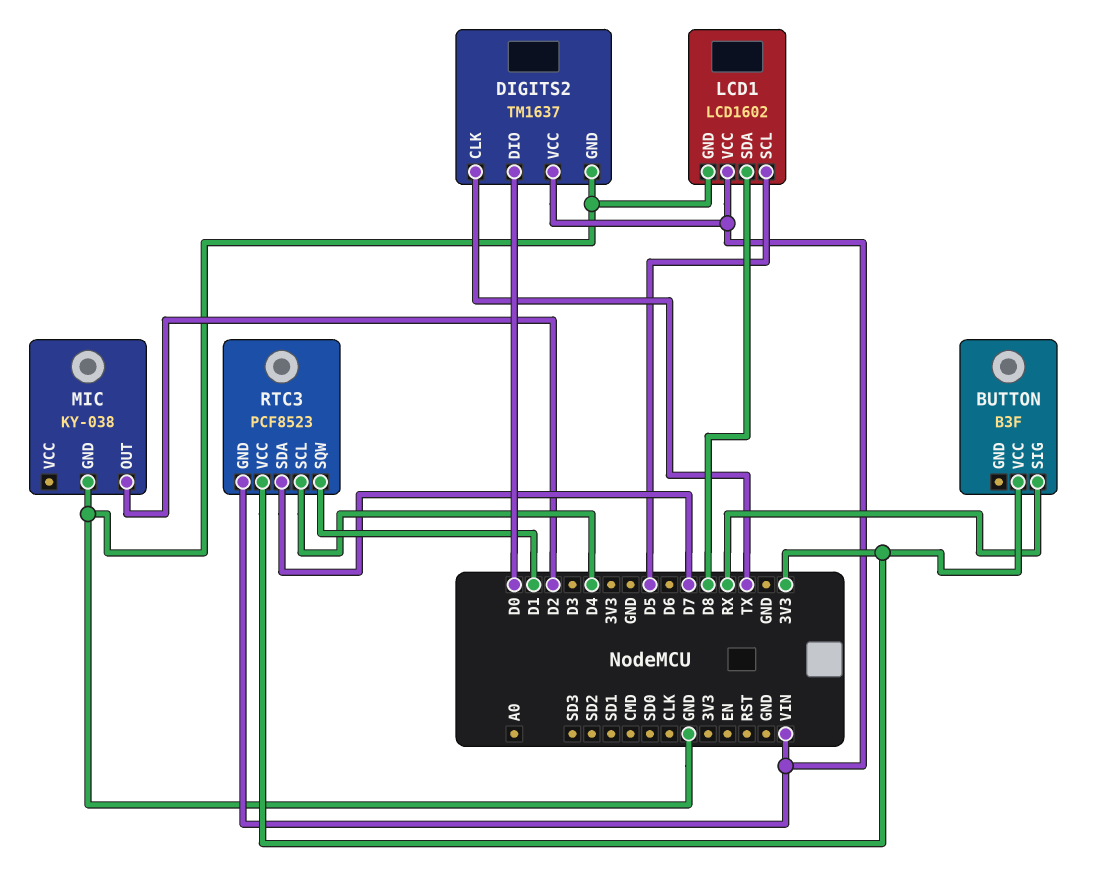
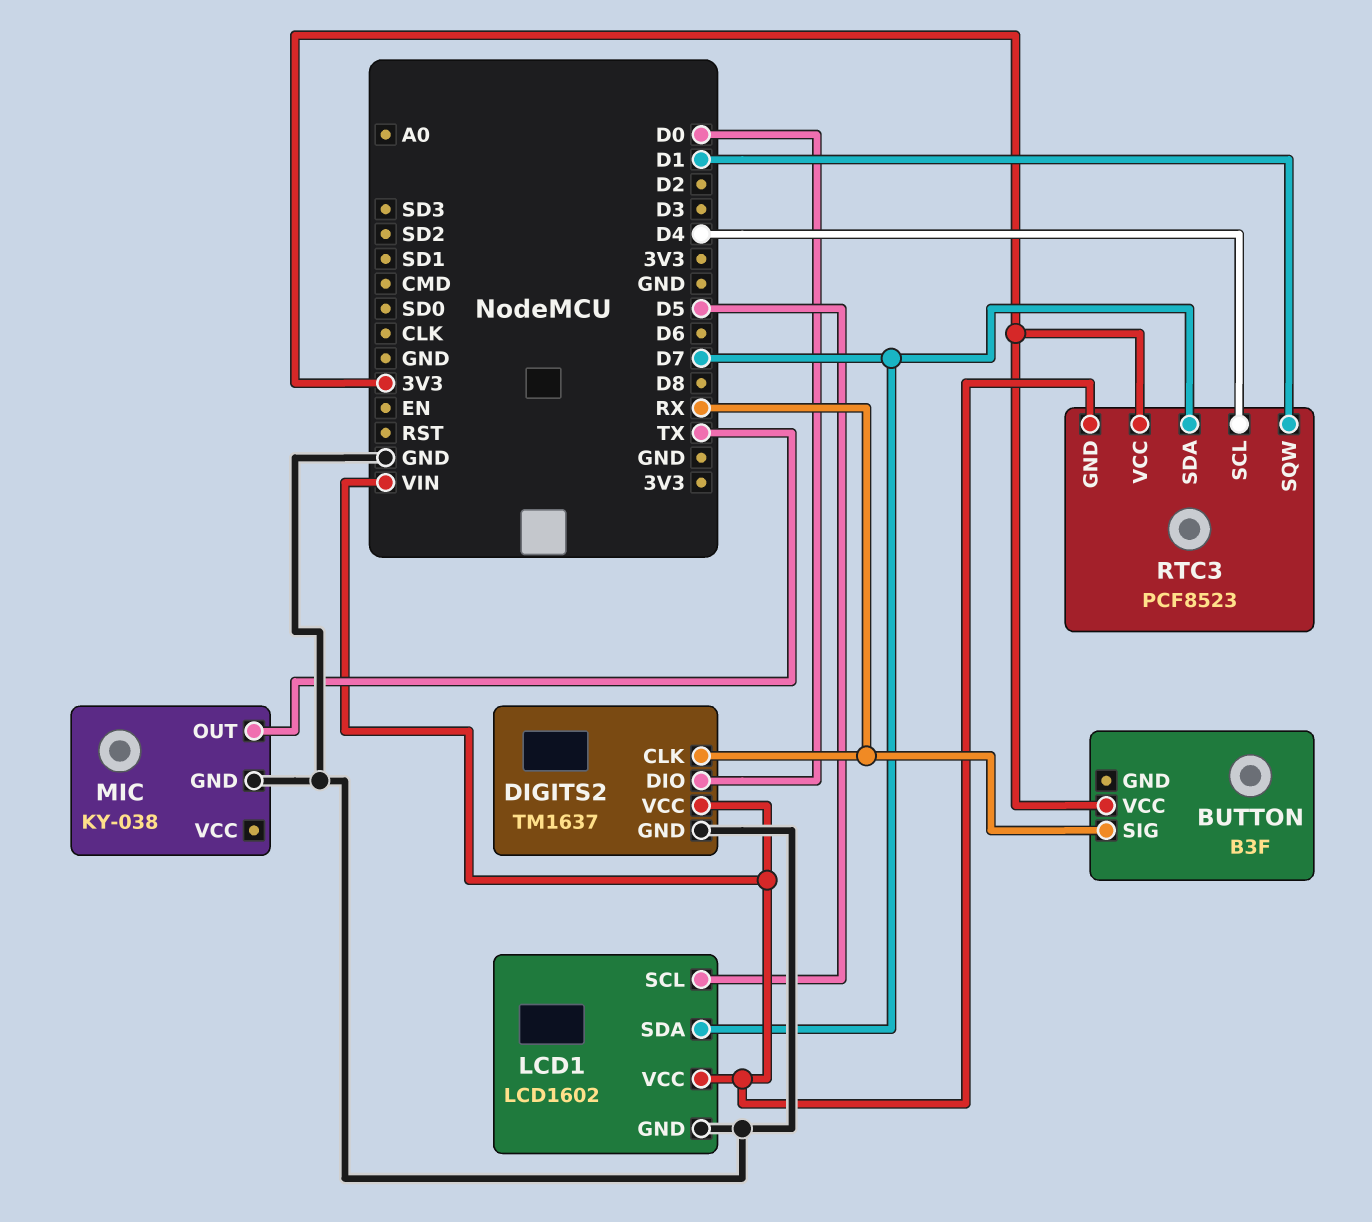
DIGITS2 pin CLK: TX -> RX
LCD1 pin SDA: D8 -> D7
MIC pin OUT: D2 -> TX

